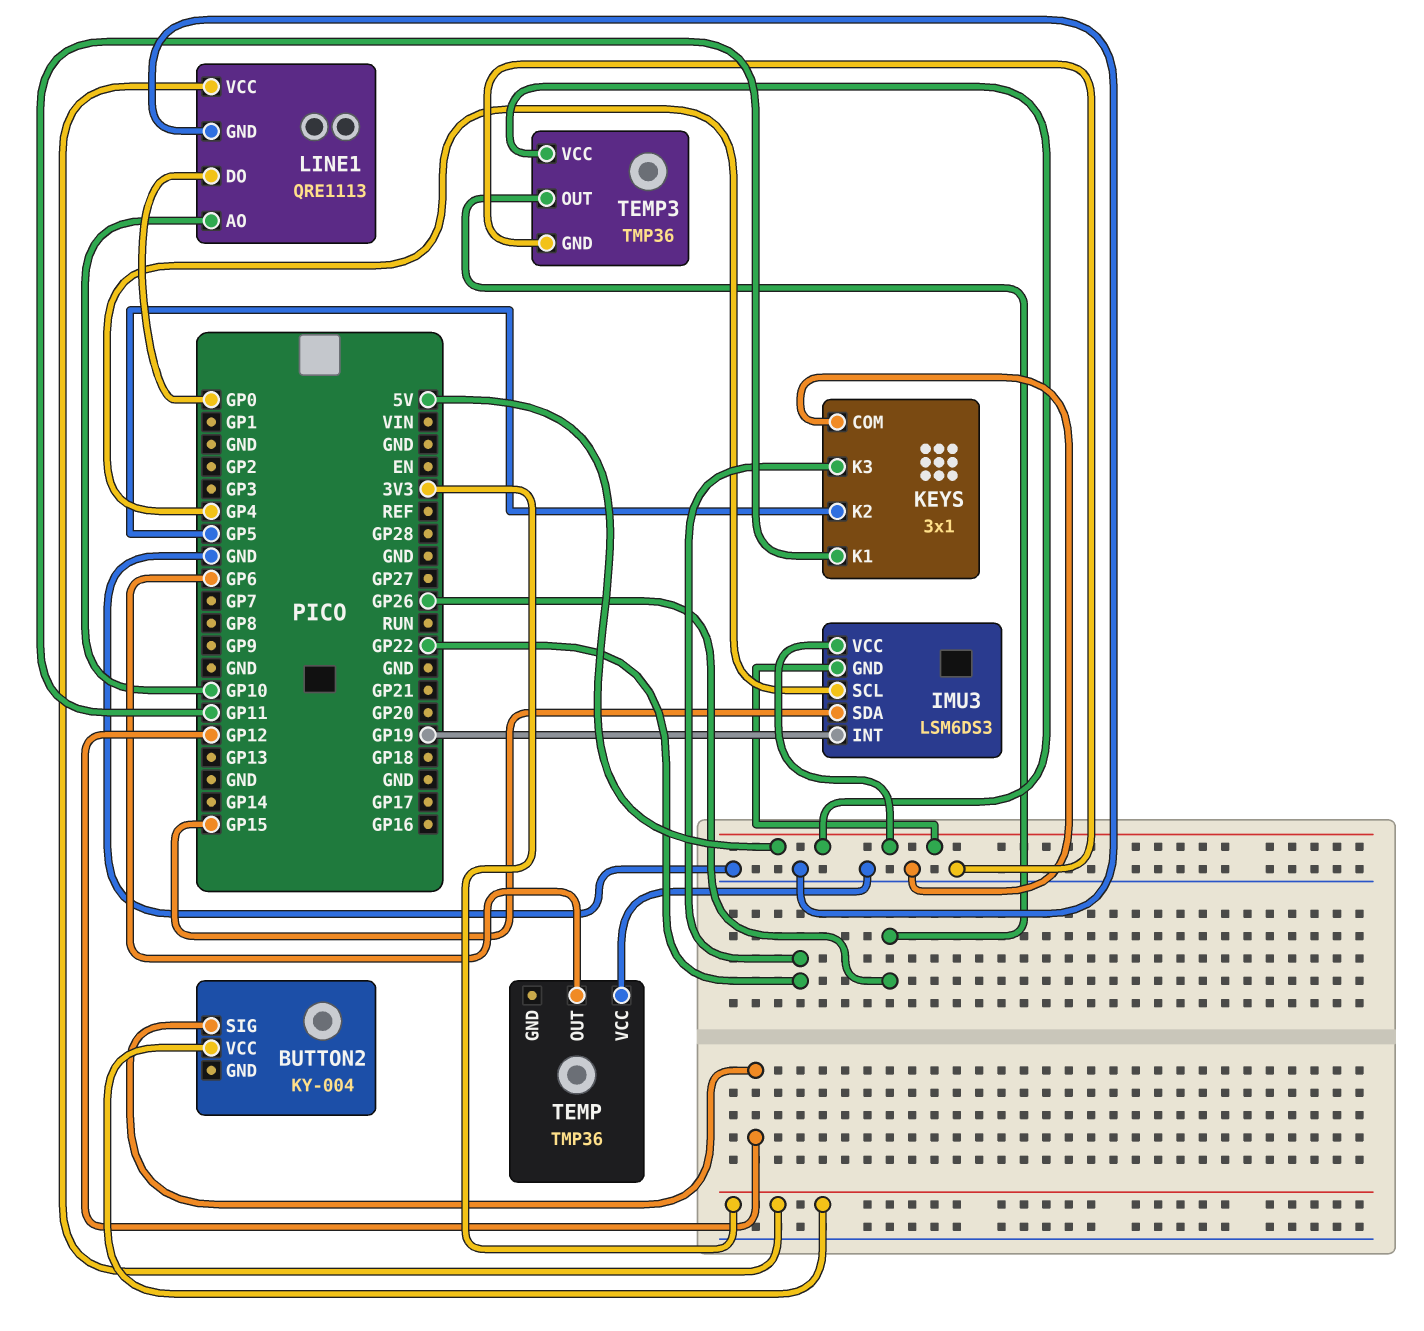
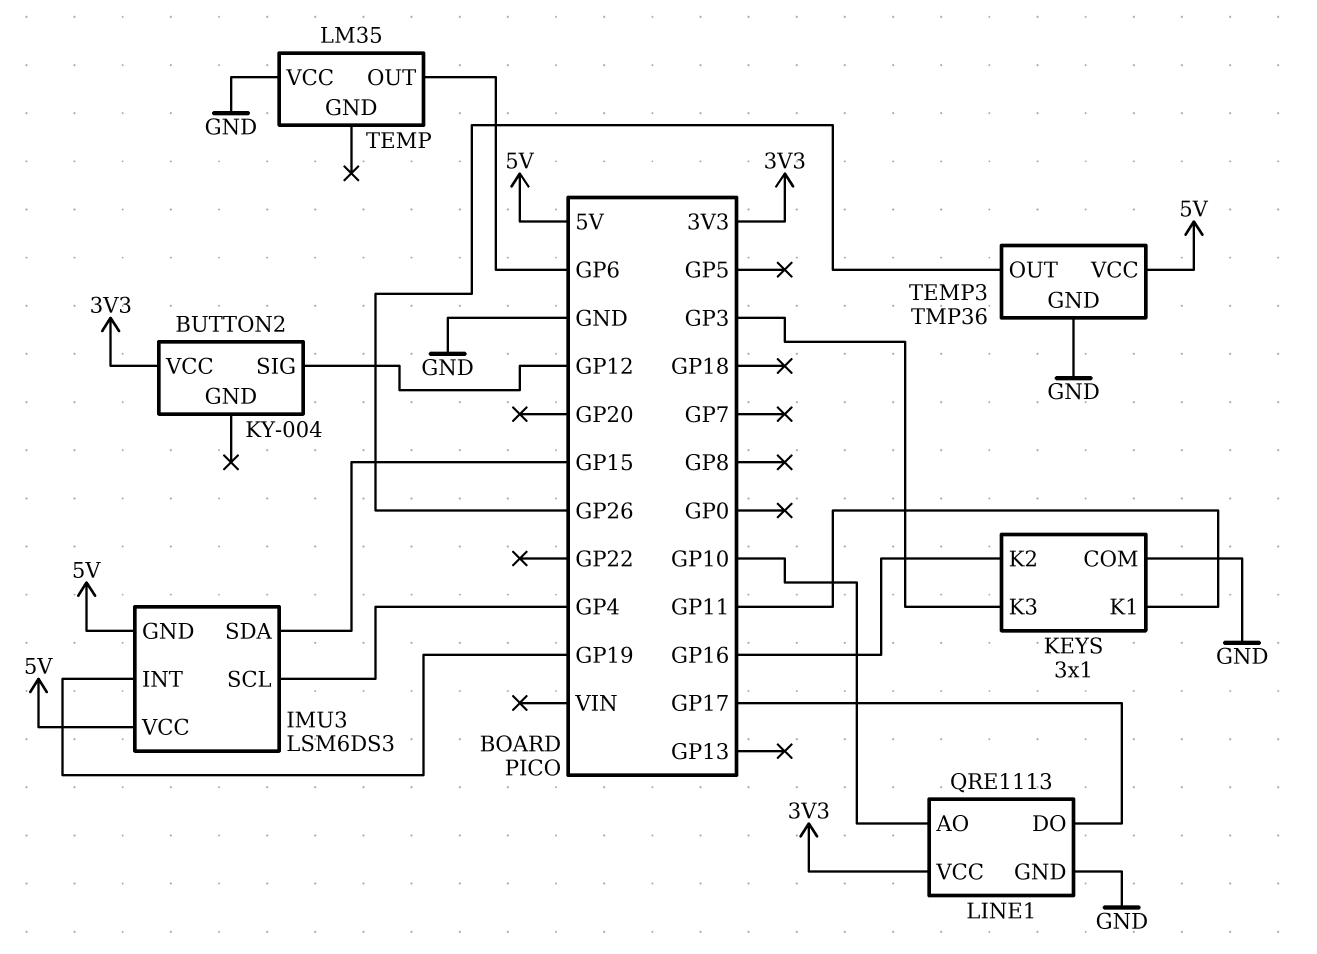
KEYS pin K2: GP5 -> GP16
KEYS pin K3: GP22 -> GP3
LINE1 pin DO: GP0 -> GP17
TEMP: TMP36 -> LM35

